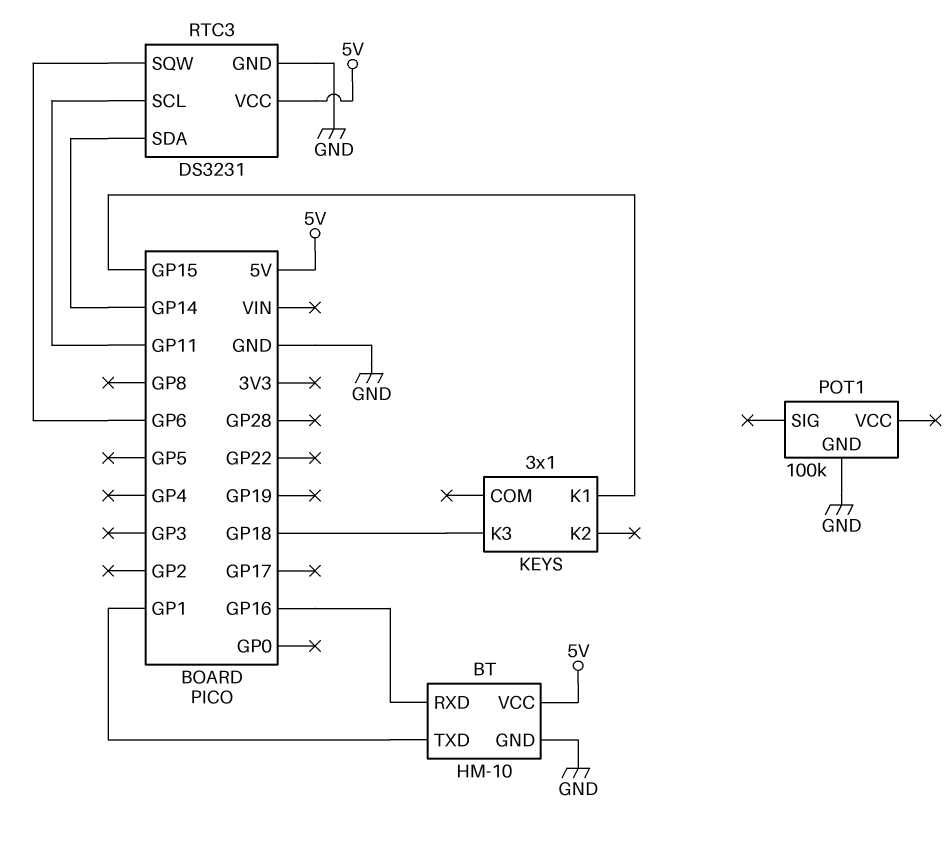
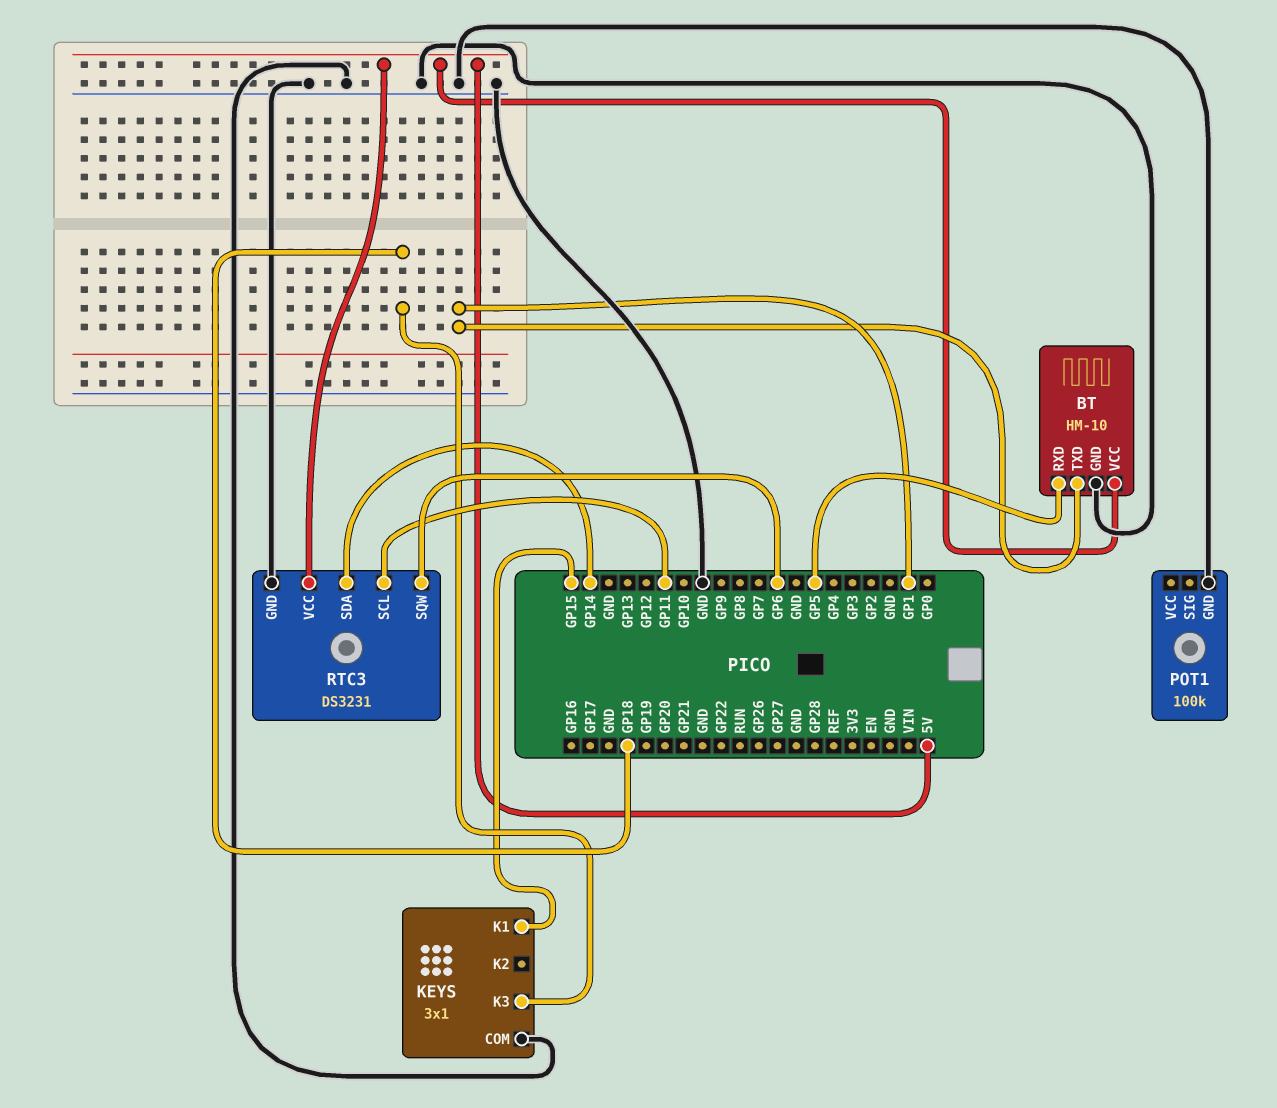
BT pin RXD: GP16 -> GP5
KEYS pin COM: none -> GND

